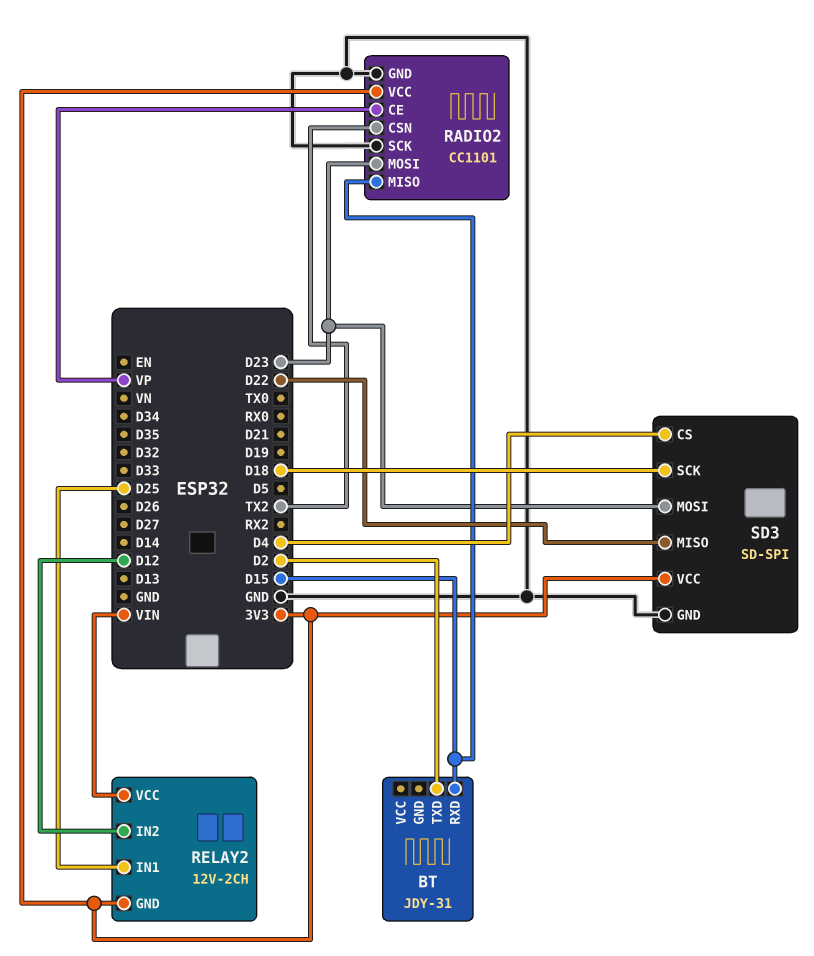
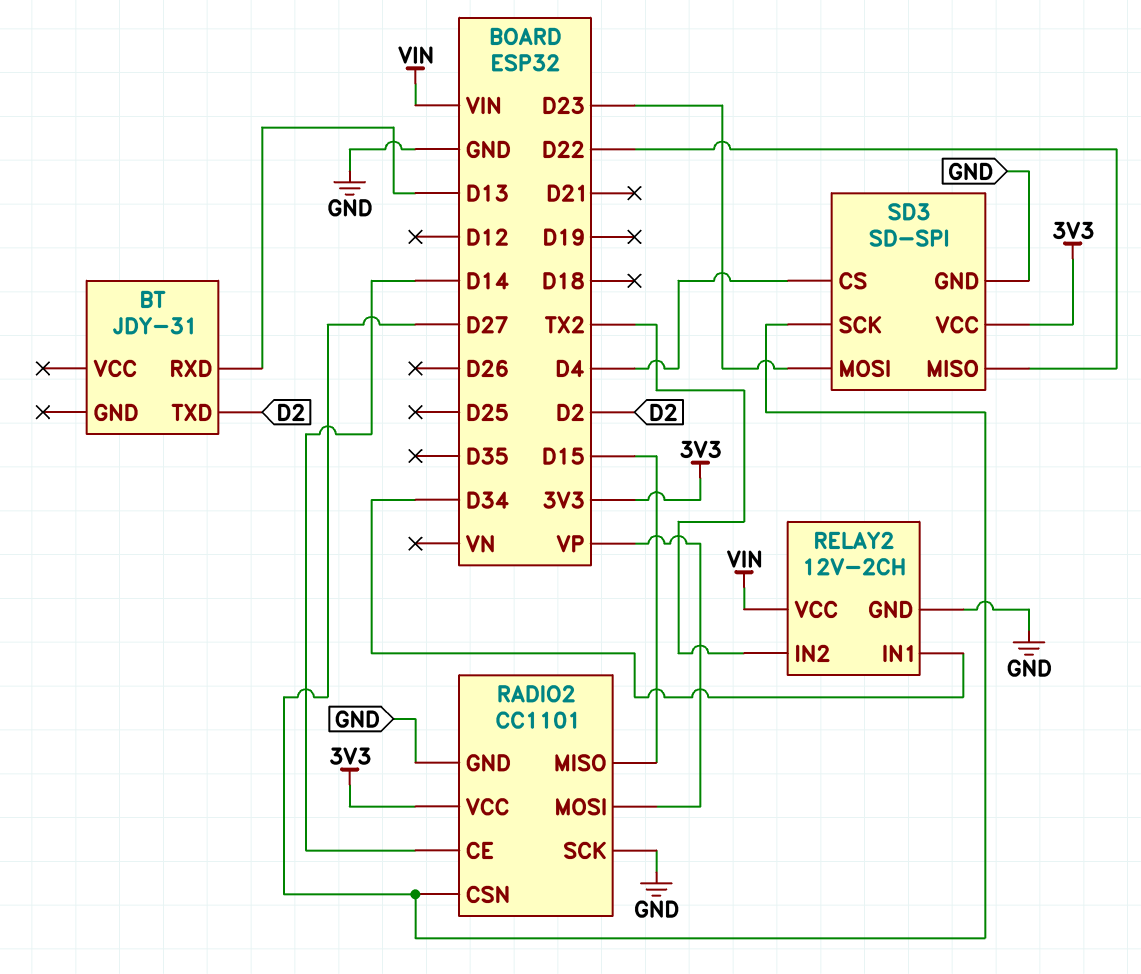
BT pin RXD: D15 -> D13
RADIO2 pin CE: VP -> D14
RADIO2 pin CSN: TX2 -> D27
RADIO2 pin MOSI: D23 -> VP
RELAY2 pin GND: 3V3 -> GND
RELAY2 pin IN1: D25 -> D34
RELAY2 pin IN2: D12 -> TX2
SD3 pin SCK: D18 -> D27

